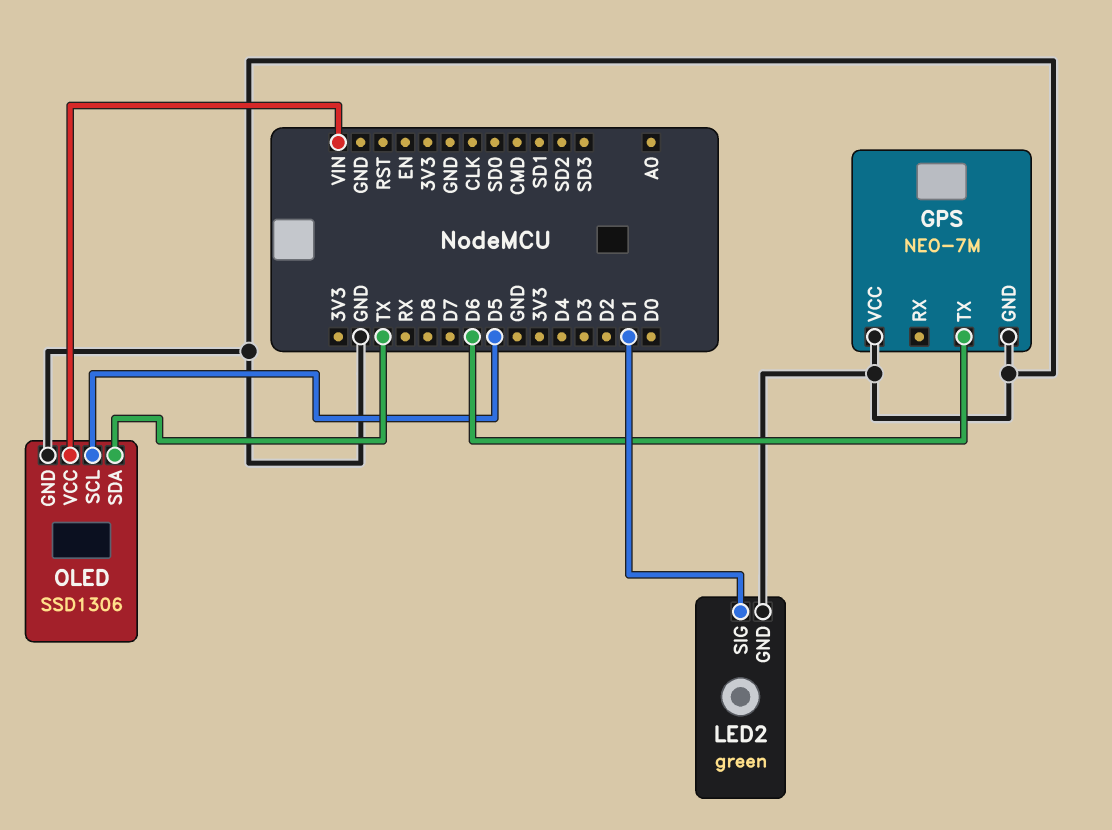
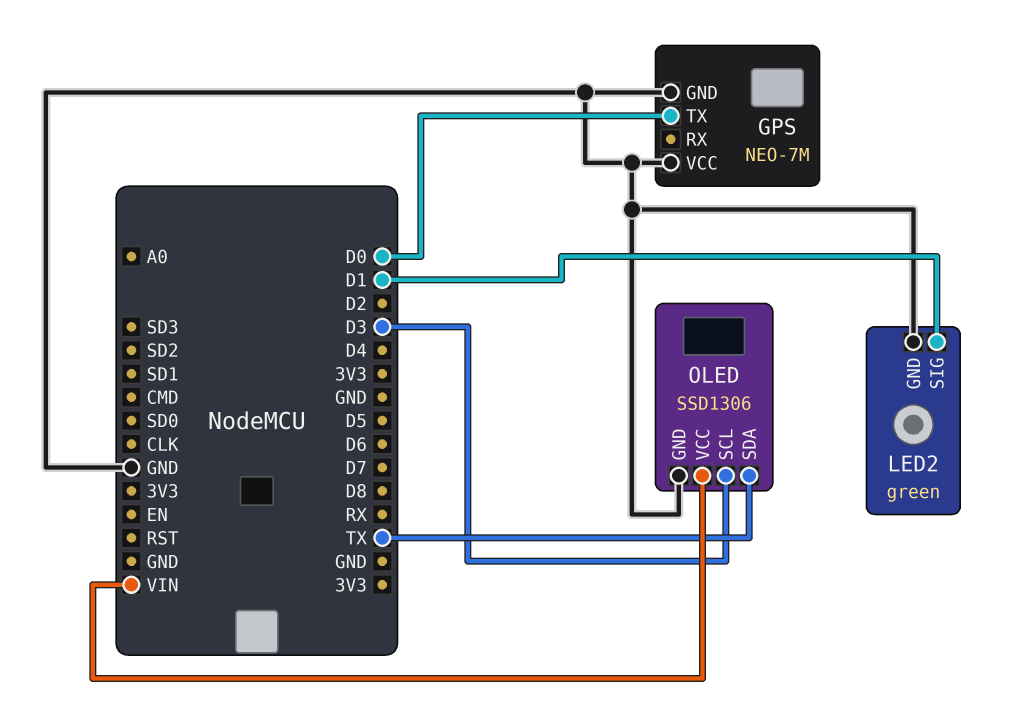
GPS pin TX: D6 -> D0
OLED pin SCL: D5 -> D3

